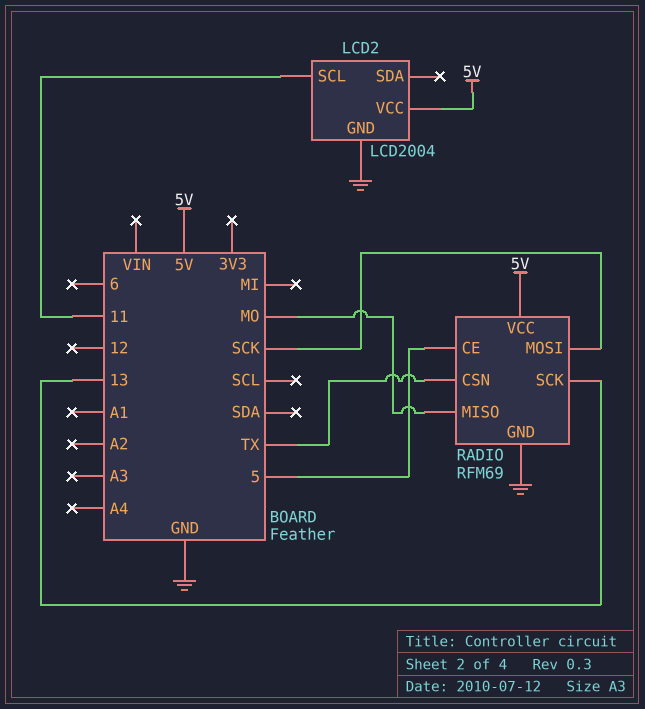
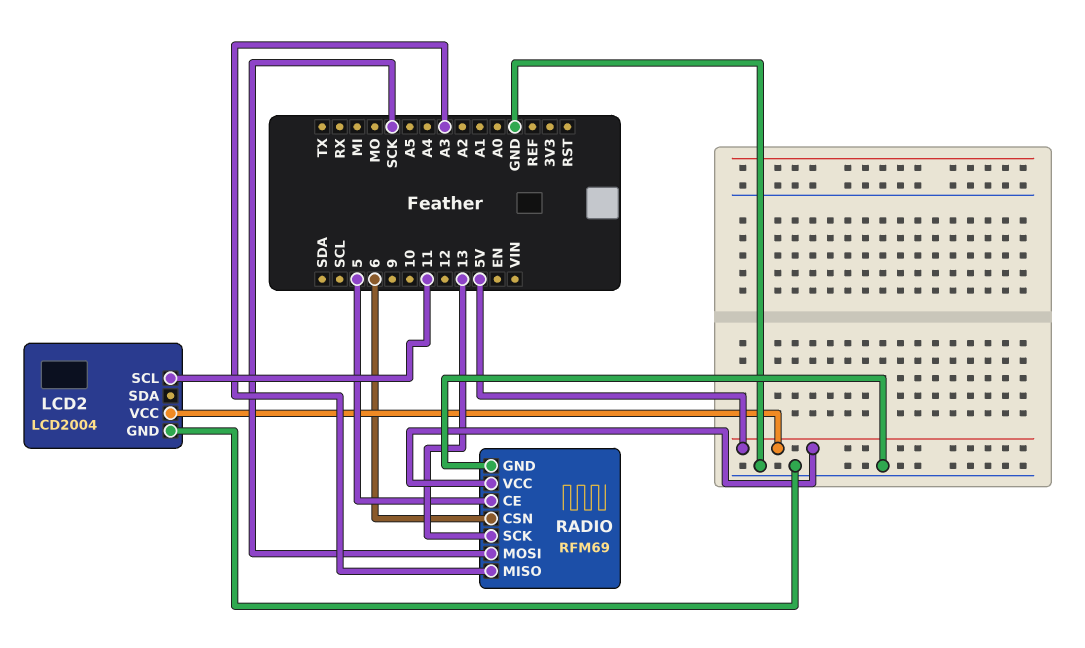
RADIO pin CSN: TX -> 6
RADIO pin MISO: MO -> A3

